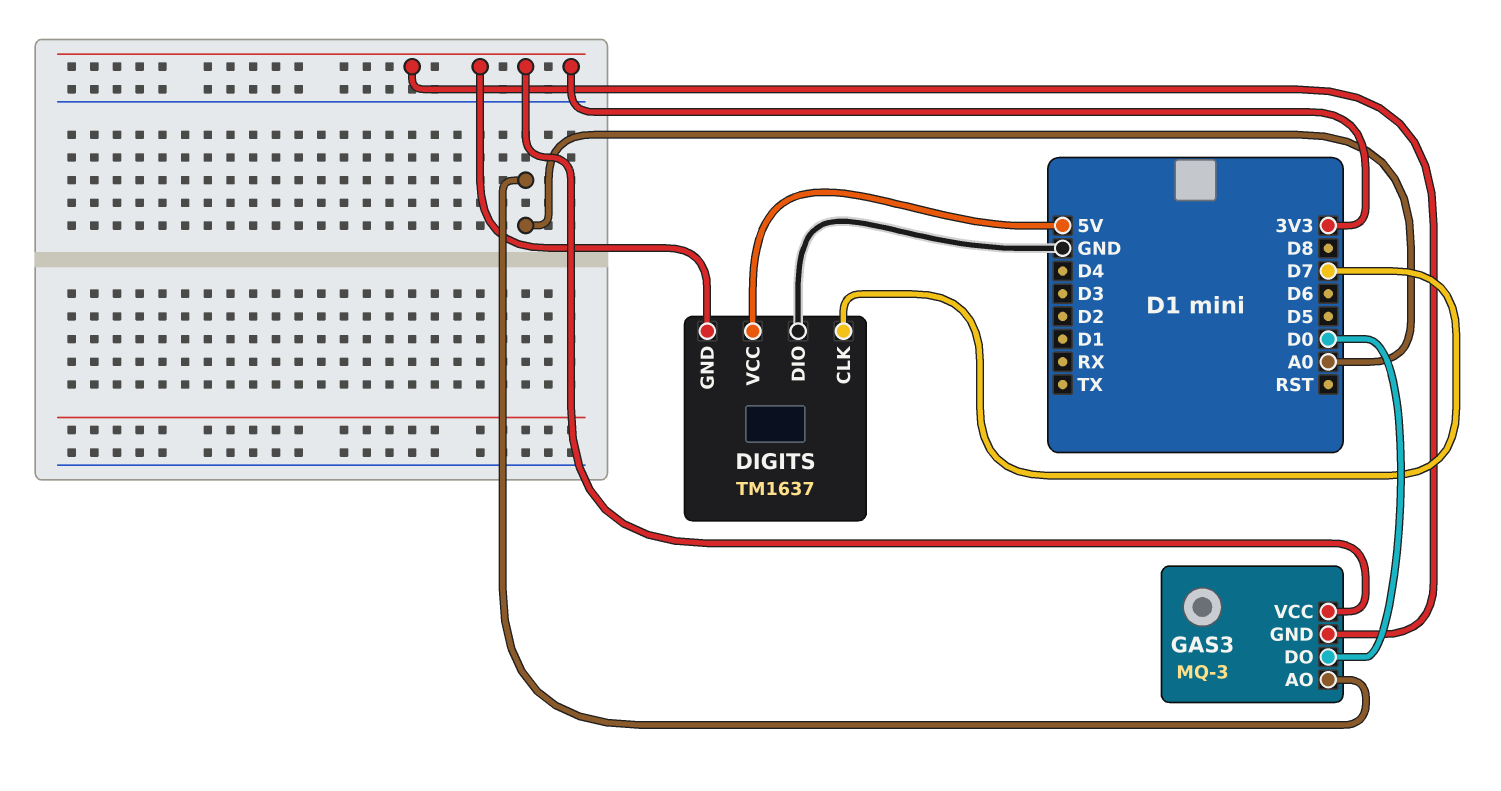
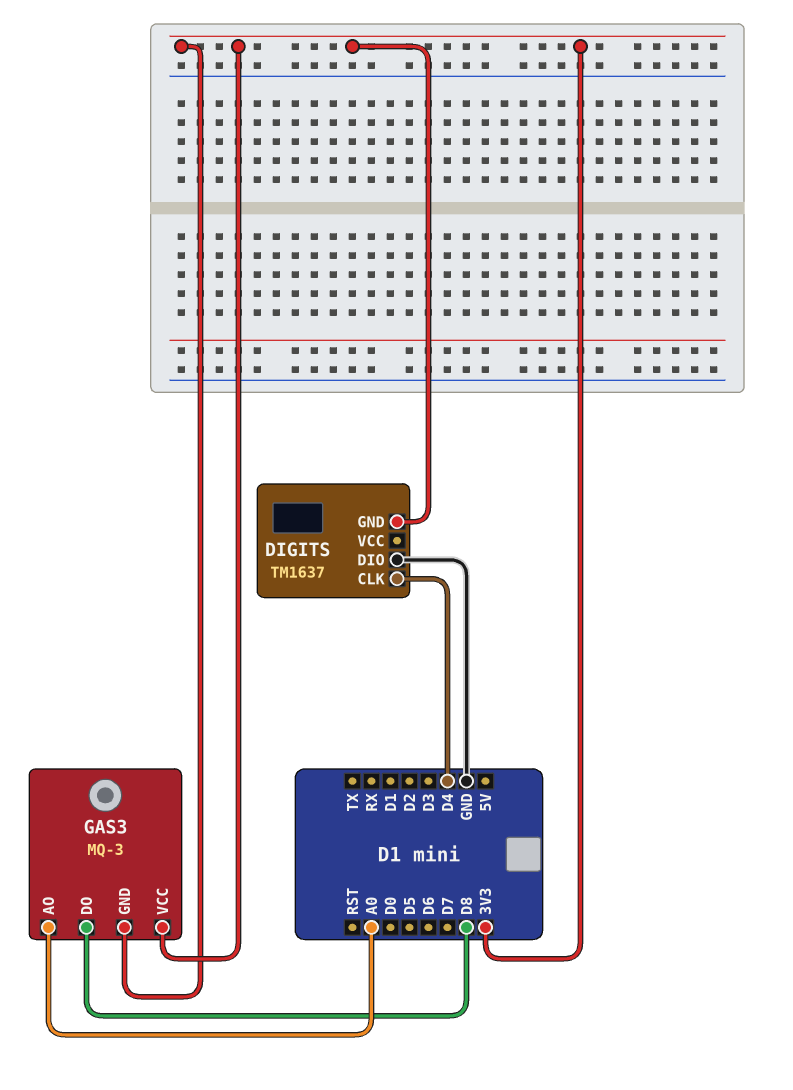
DIGITS pin CLK: D7 -> D4
DIGITS pin VCC: 5V -> none
GAS3 pin DO: D0 -> D8

